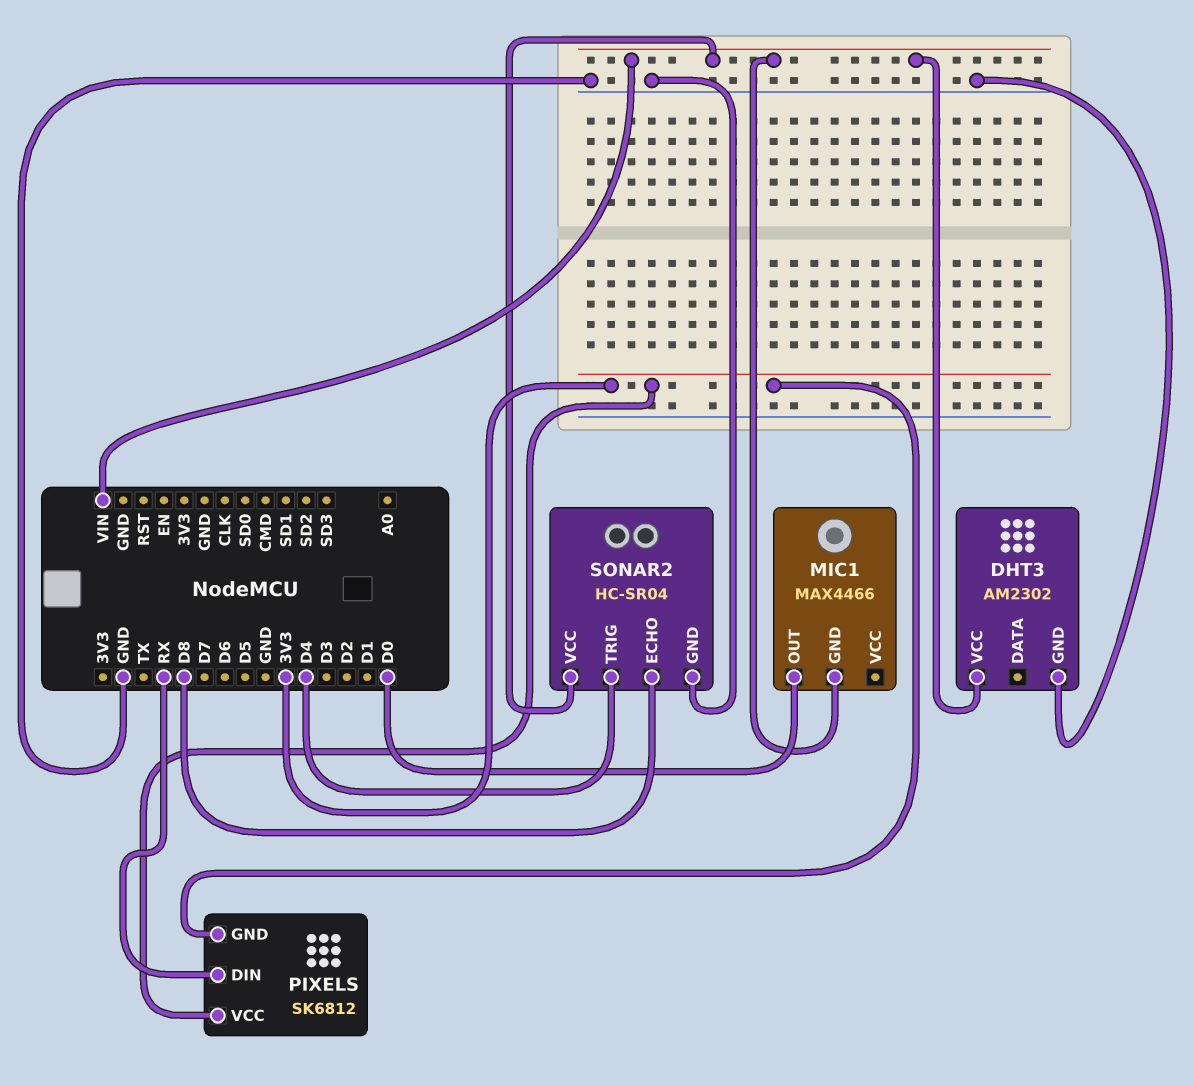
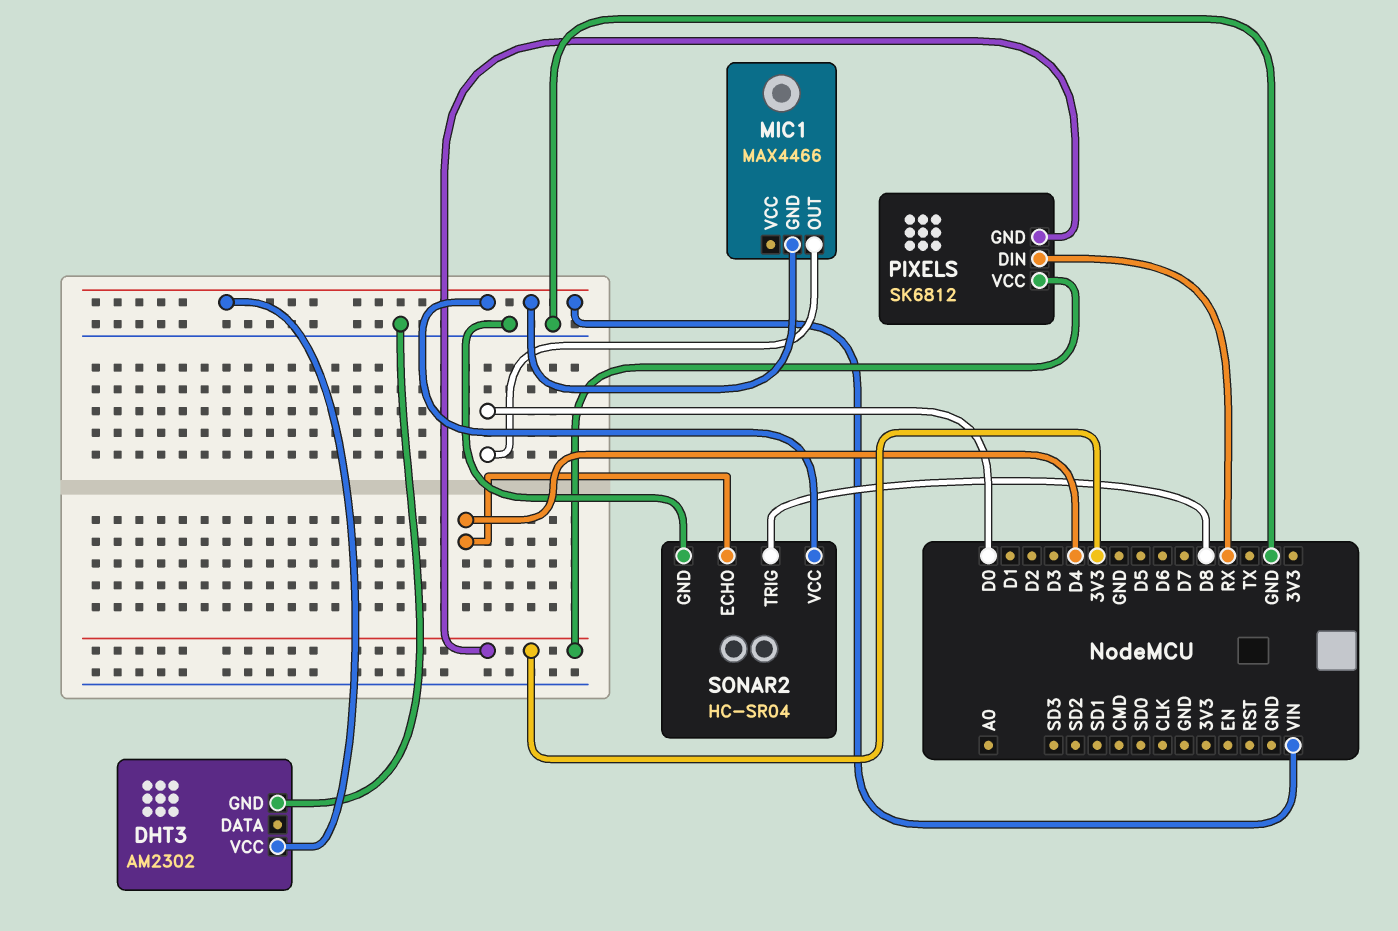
SONAR2 pin ECHO: D8 -> D4
SONAR2 pin TRIG: D4 -> D8

